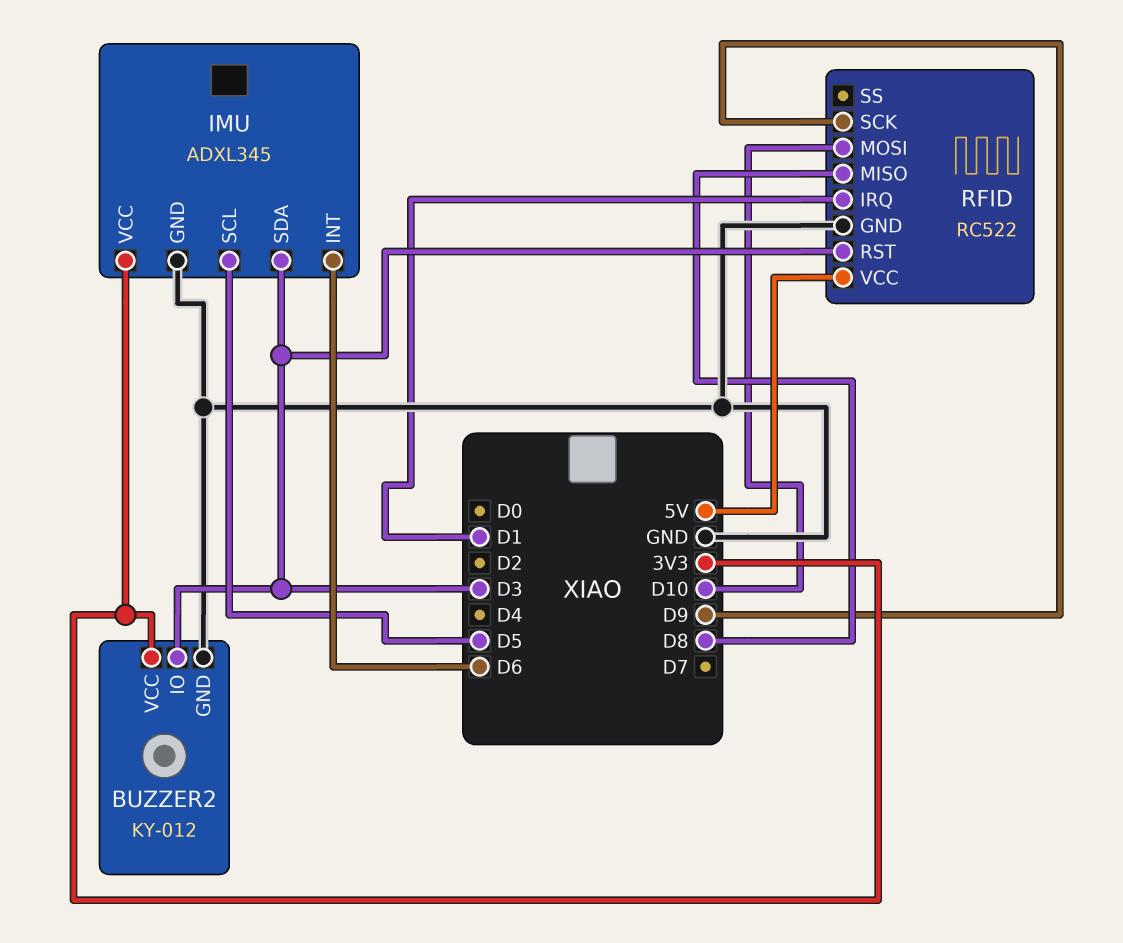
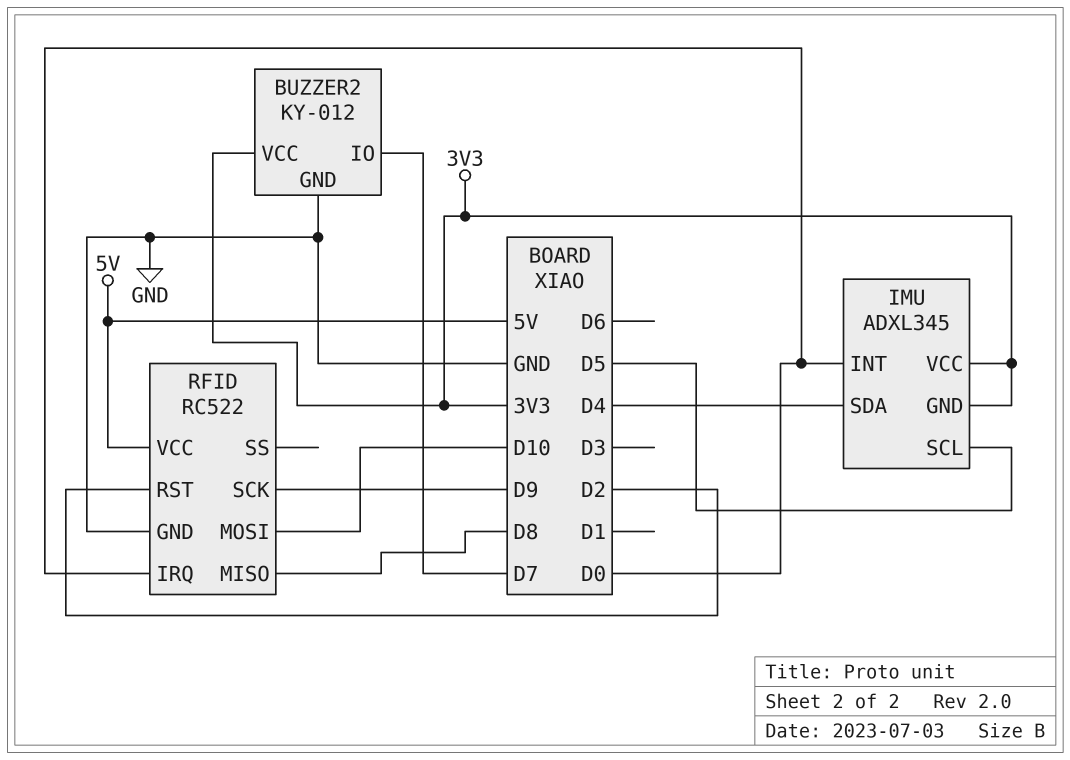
BUZZER2 pin IO: D3 -> D7
IMU pin GND: GND -> 3V3
IMU pin INT: D6 -> D0
IMU pin SDA: D3 -> D4
RFID pin IRQ: D1 -> D0
RFID pin RST: D3 -> D2

